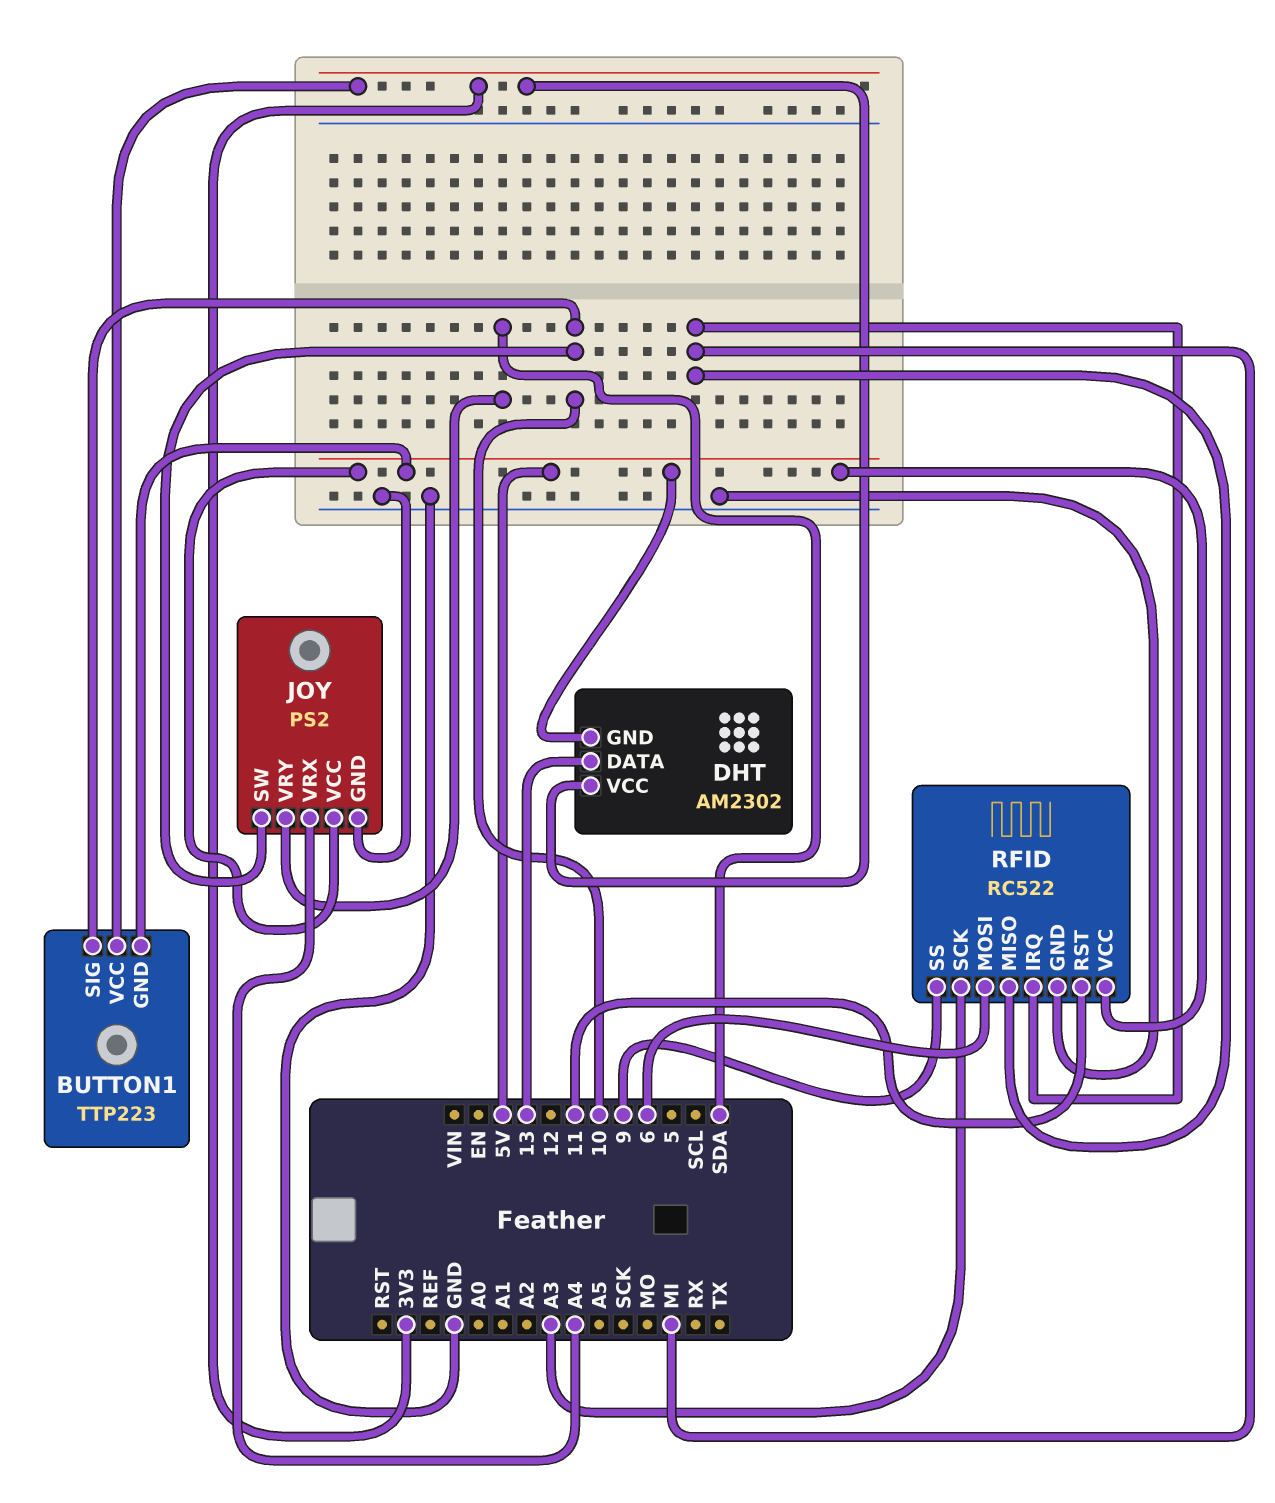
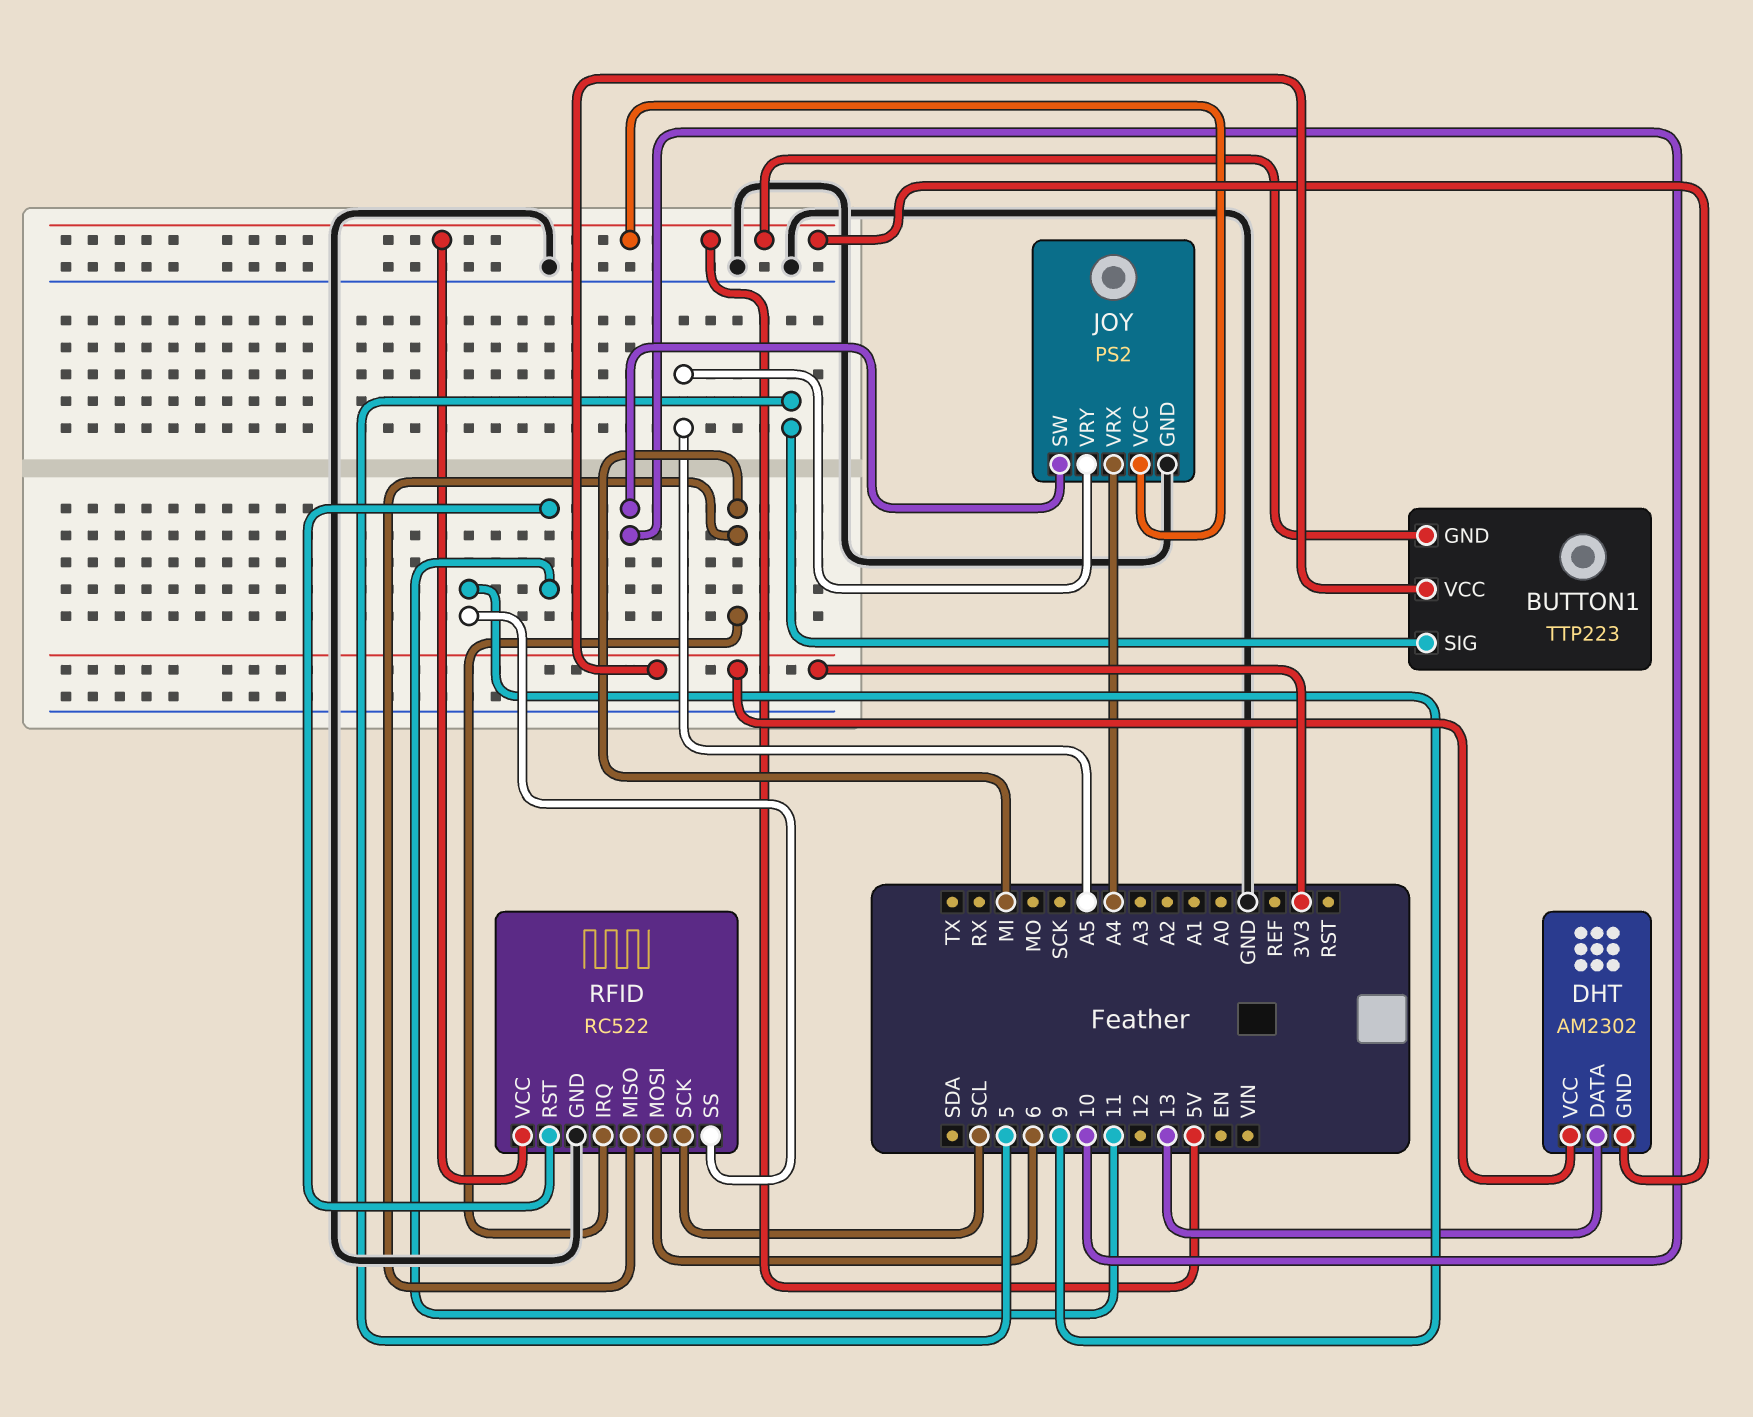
BUTTON1 pin SIG: 10 -> 5
JOY pin VRY: SDA -> A5
RFID pin SCK: A3 -> SCL

